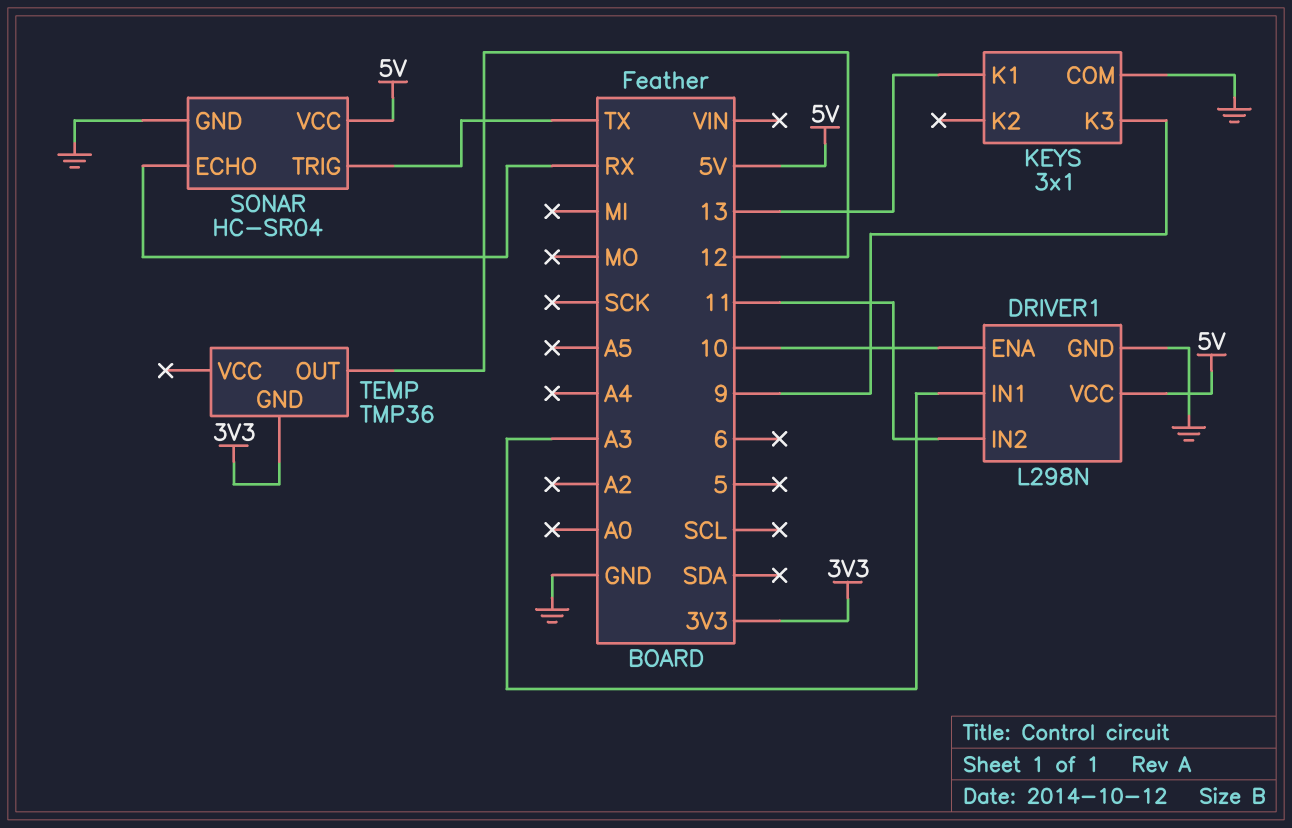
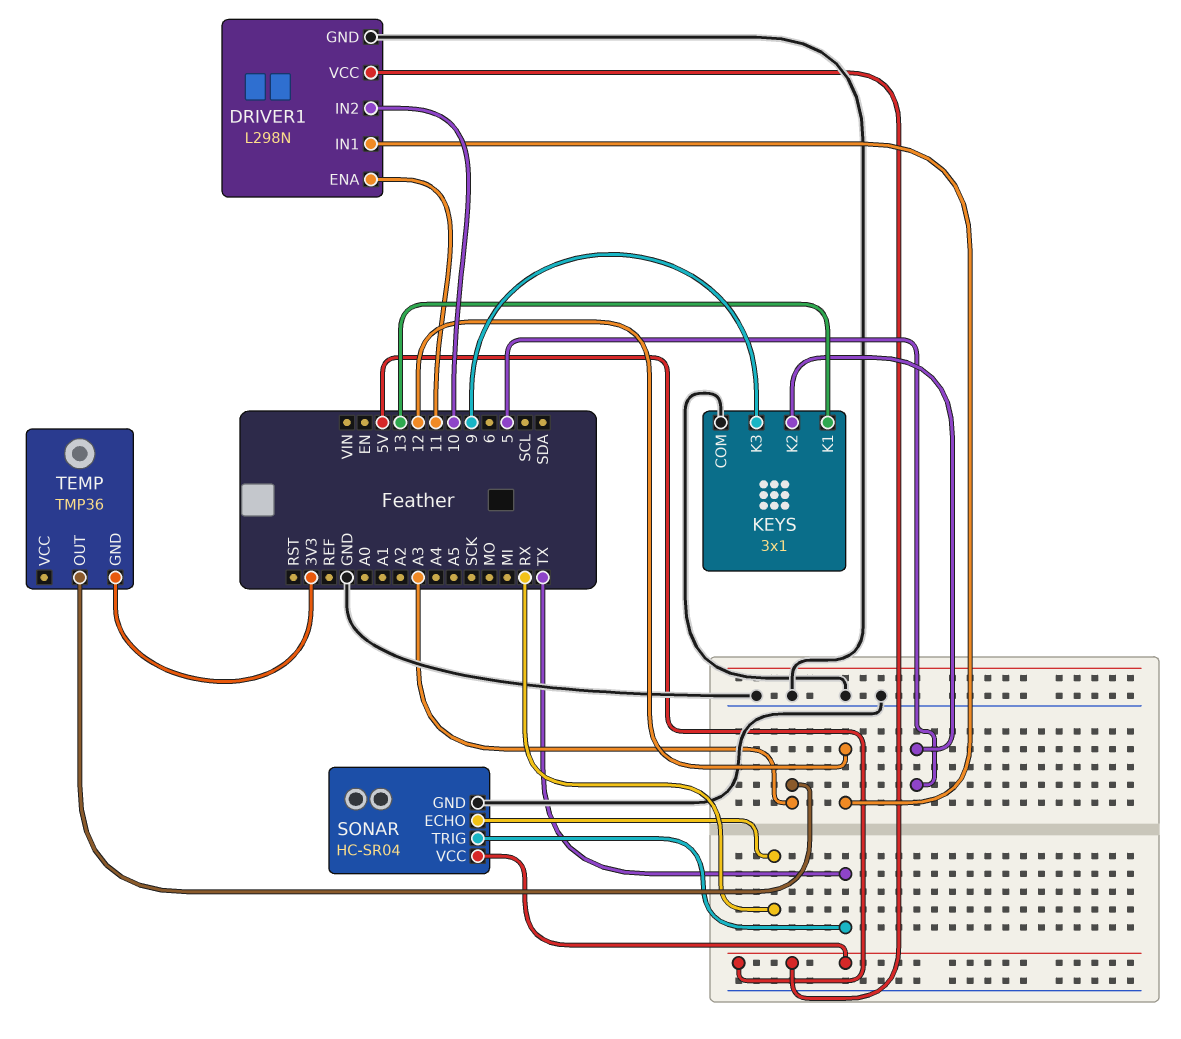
DRIVER1 pin ENA: 10 -> 11
DRIVER1 pin IN1: A3 -> 12
DRIVER1 pin IN2: 11 -> 10
KEYS pin K2: none -> 5
TEMP pin OUT: 12 -> A3

